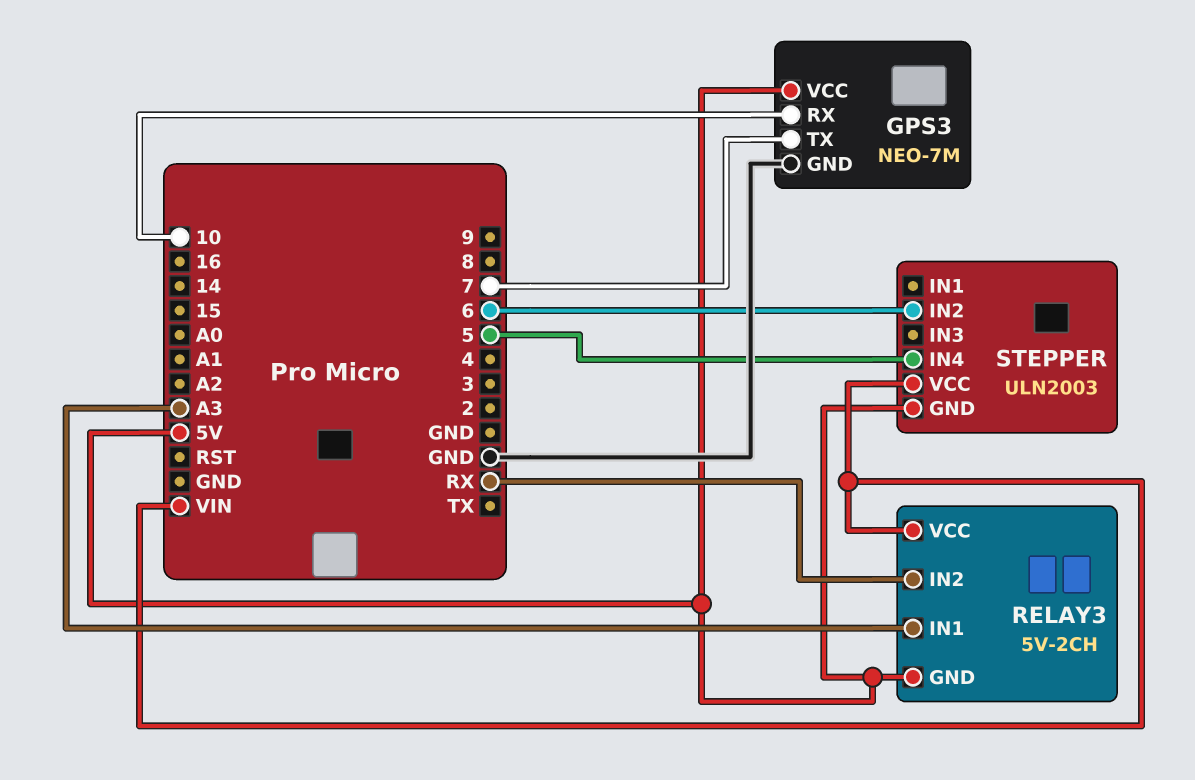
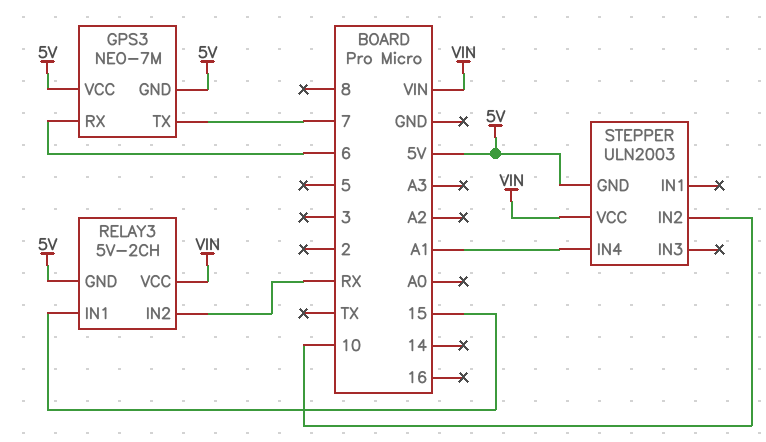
GPS3 pin GND: GND -> 5V
GPS3 pin RX: 10 -> 6
RELAY3 pin IN1: A3 -> 15
STEPPER pin IN2: 6 -> 10
STEPPER pin IN4: 5 -> A1

